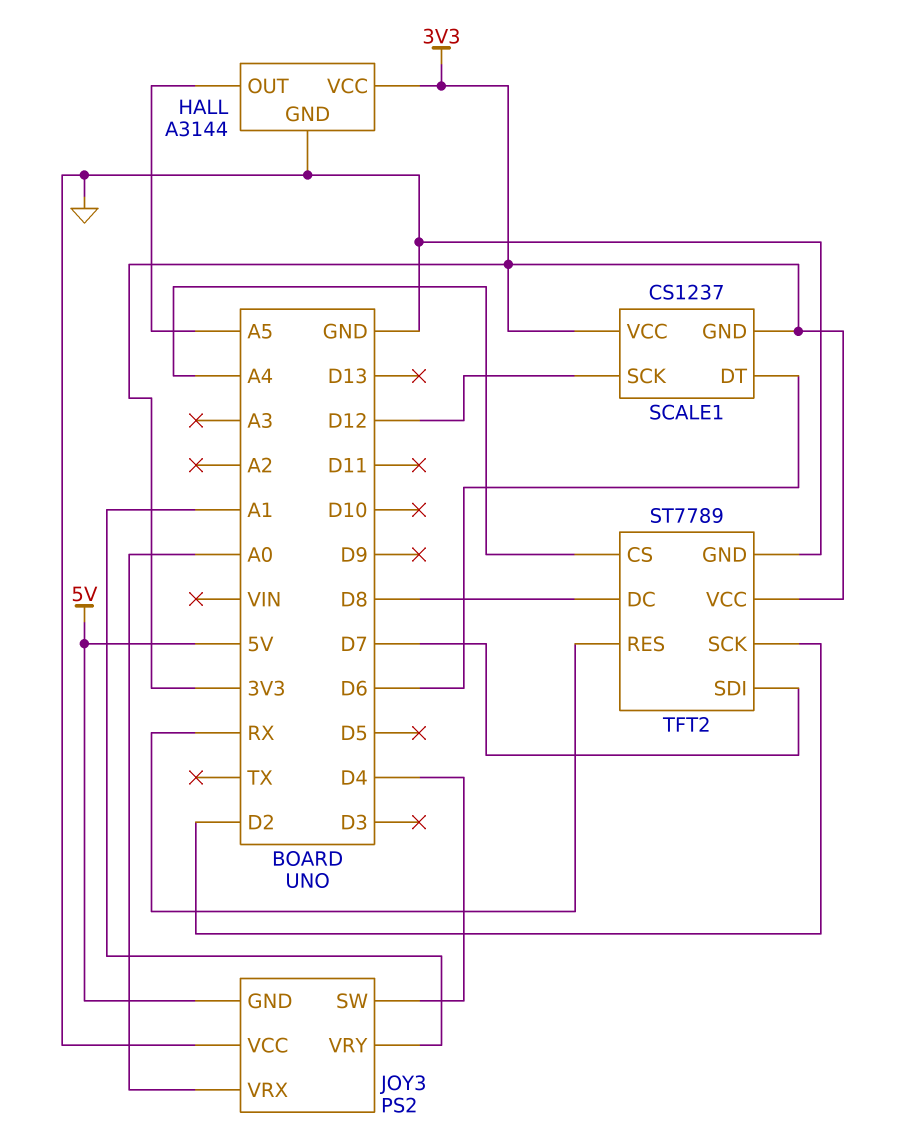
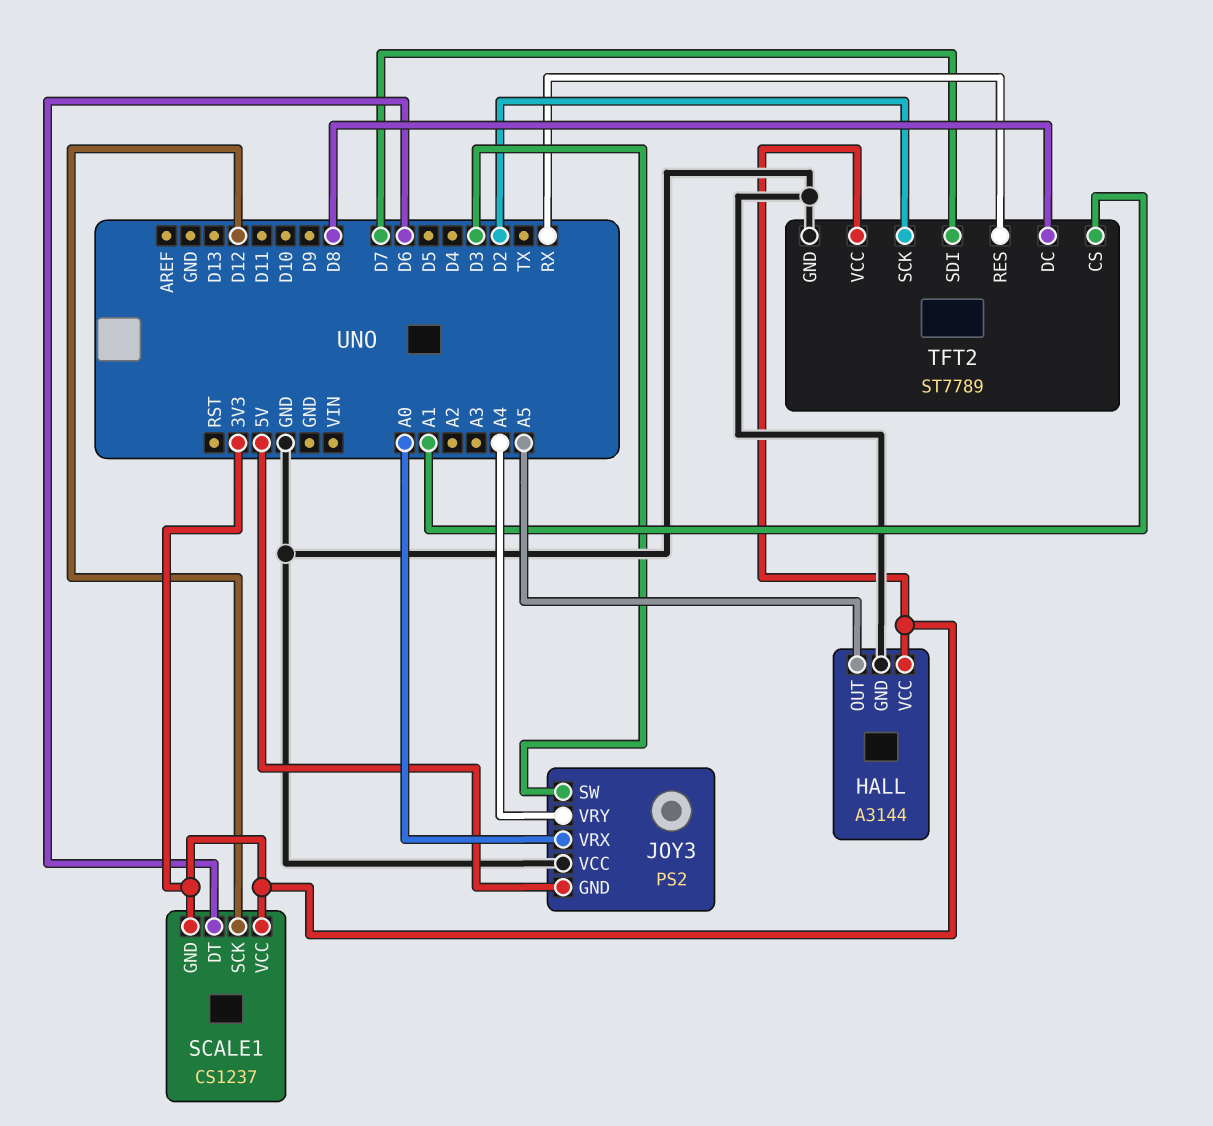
JOY3 pin SW: D4 -> D3
JOY3 pin VRY: A1 -> A4
TFT2 pin CS: A4 -> A1

